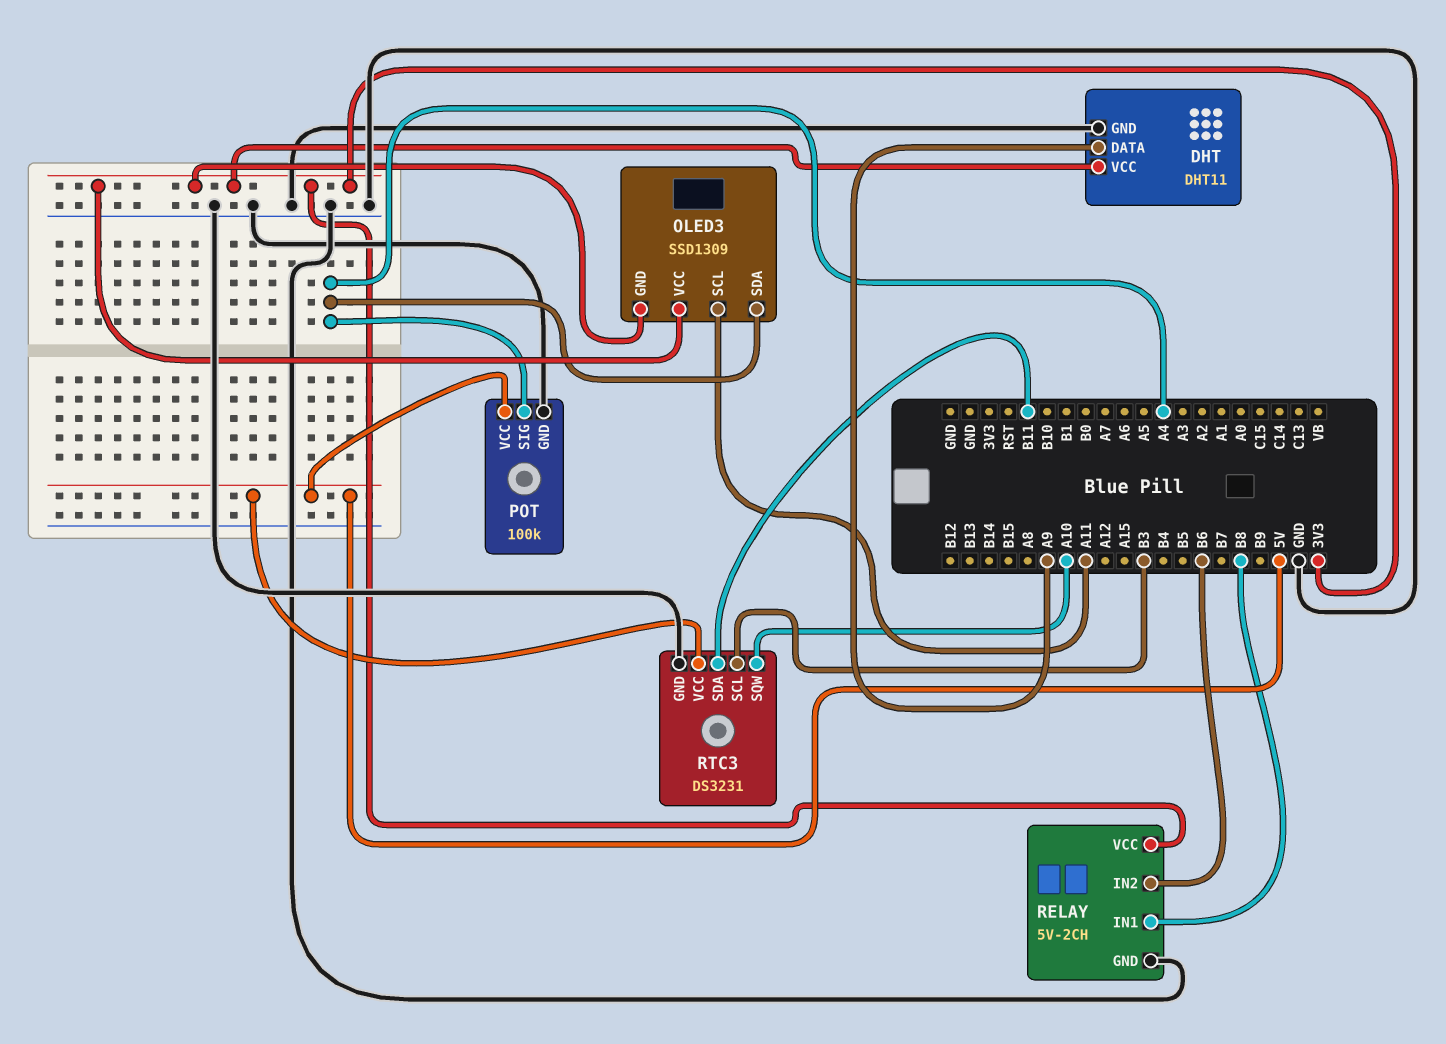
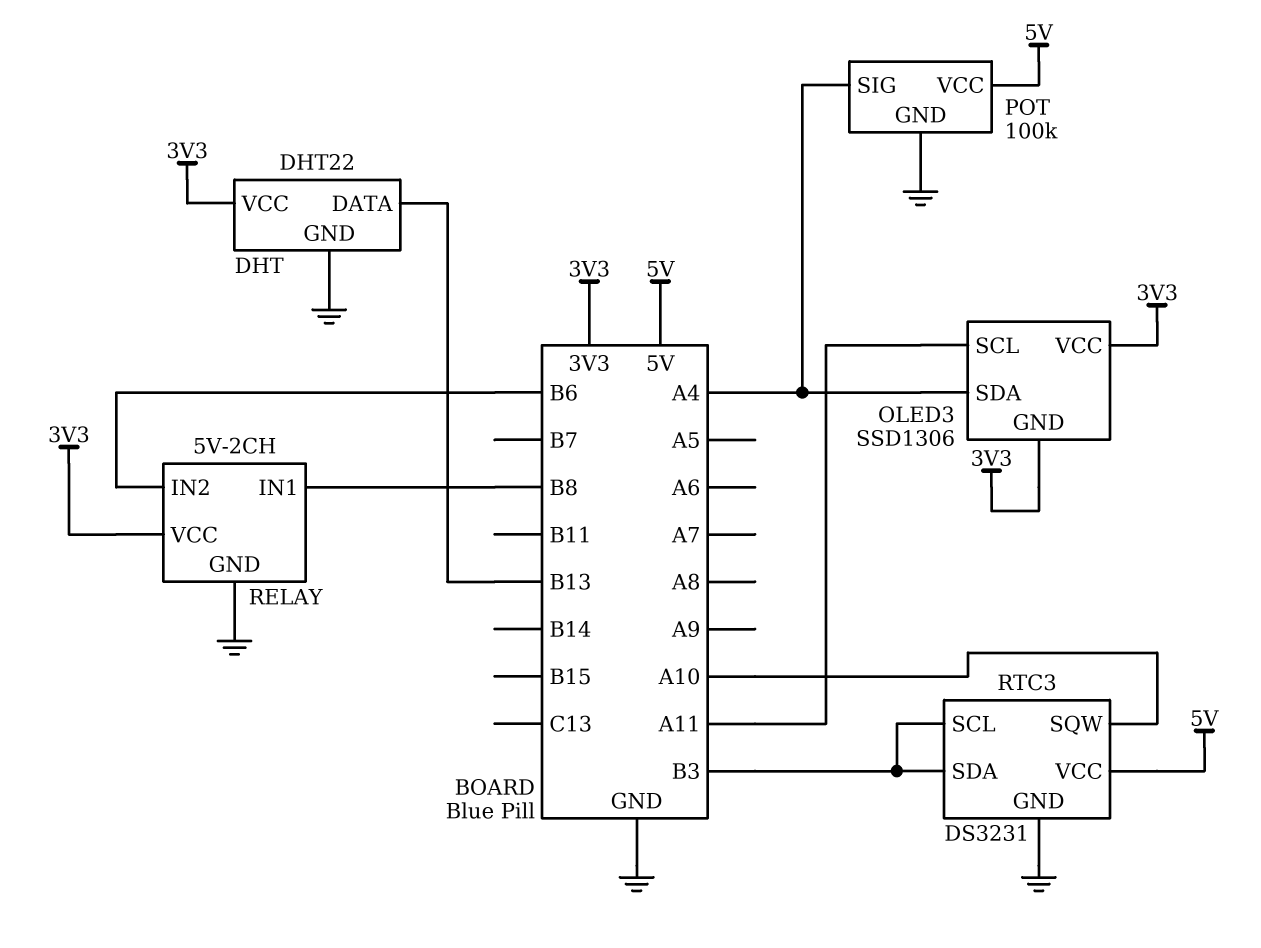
DHT: DHT11 -> DHT22
DHT pin DATA: A9 -> B13
OLED3: SSD1309 -> SSD1306
RTC3 pin SDA: B11 -> B3

